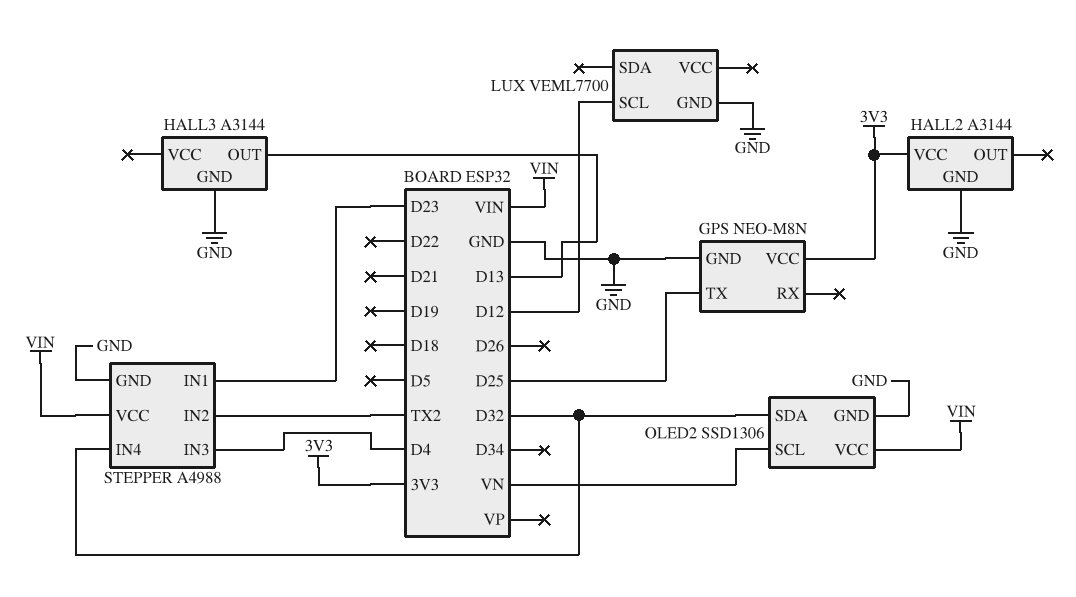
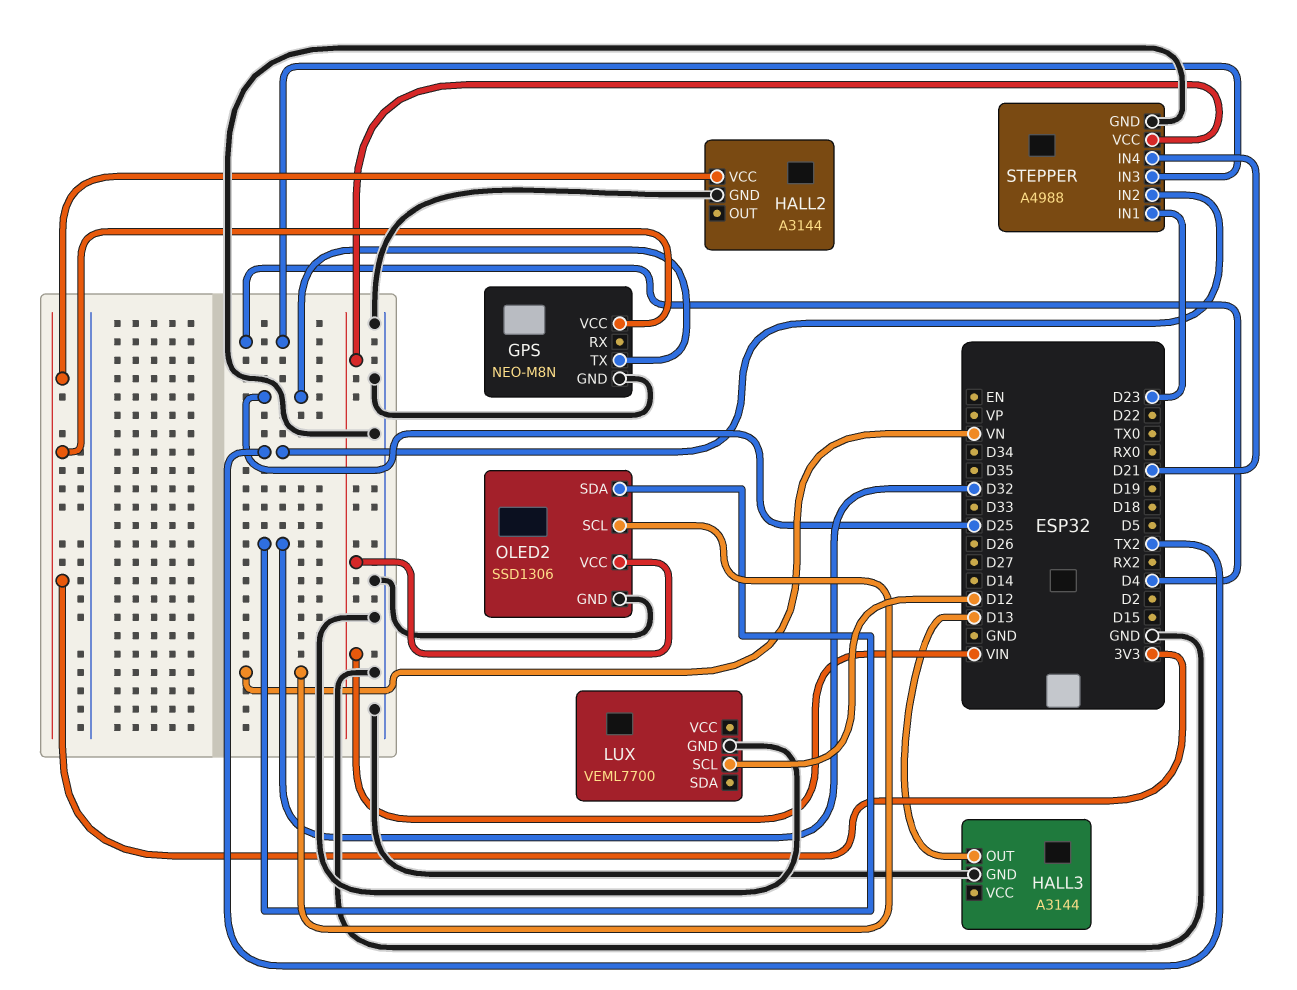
STEPPER pin IN4: D32 -> D21

